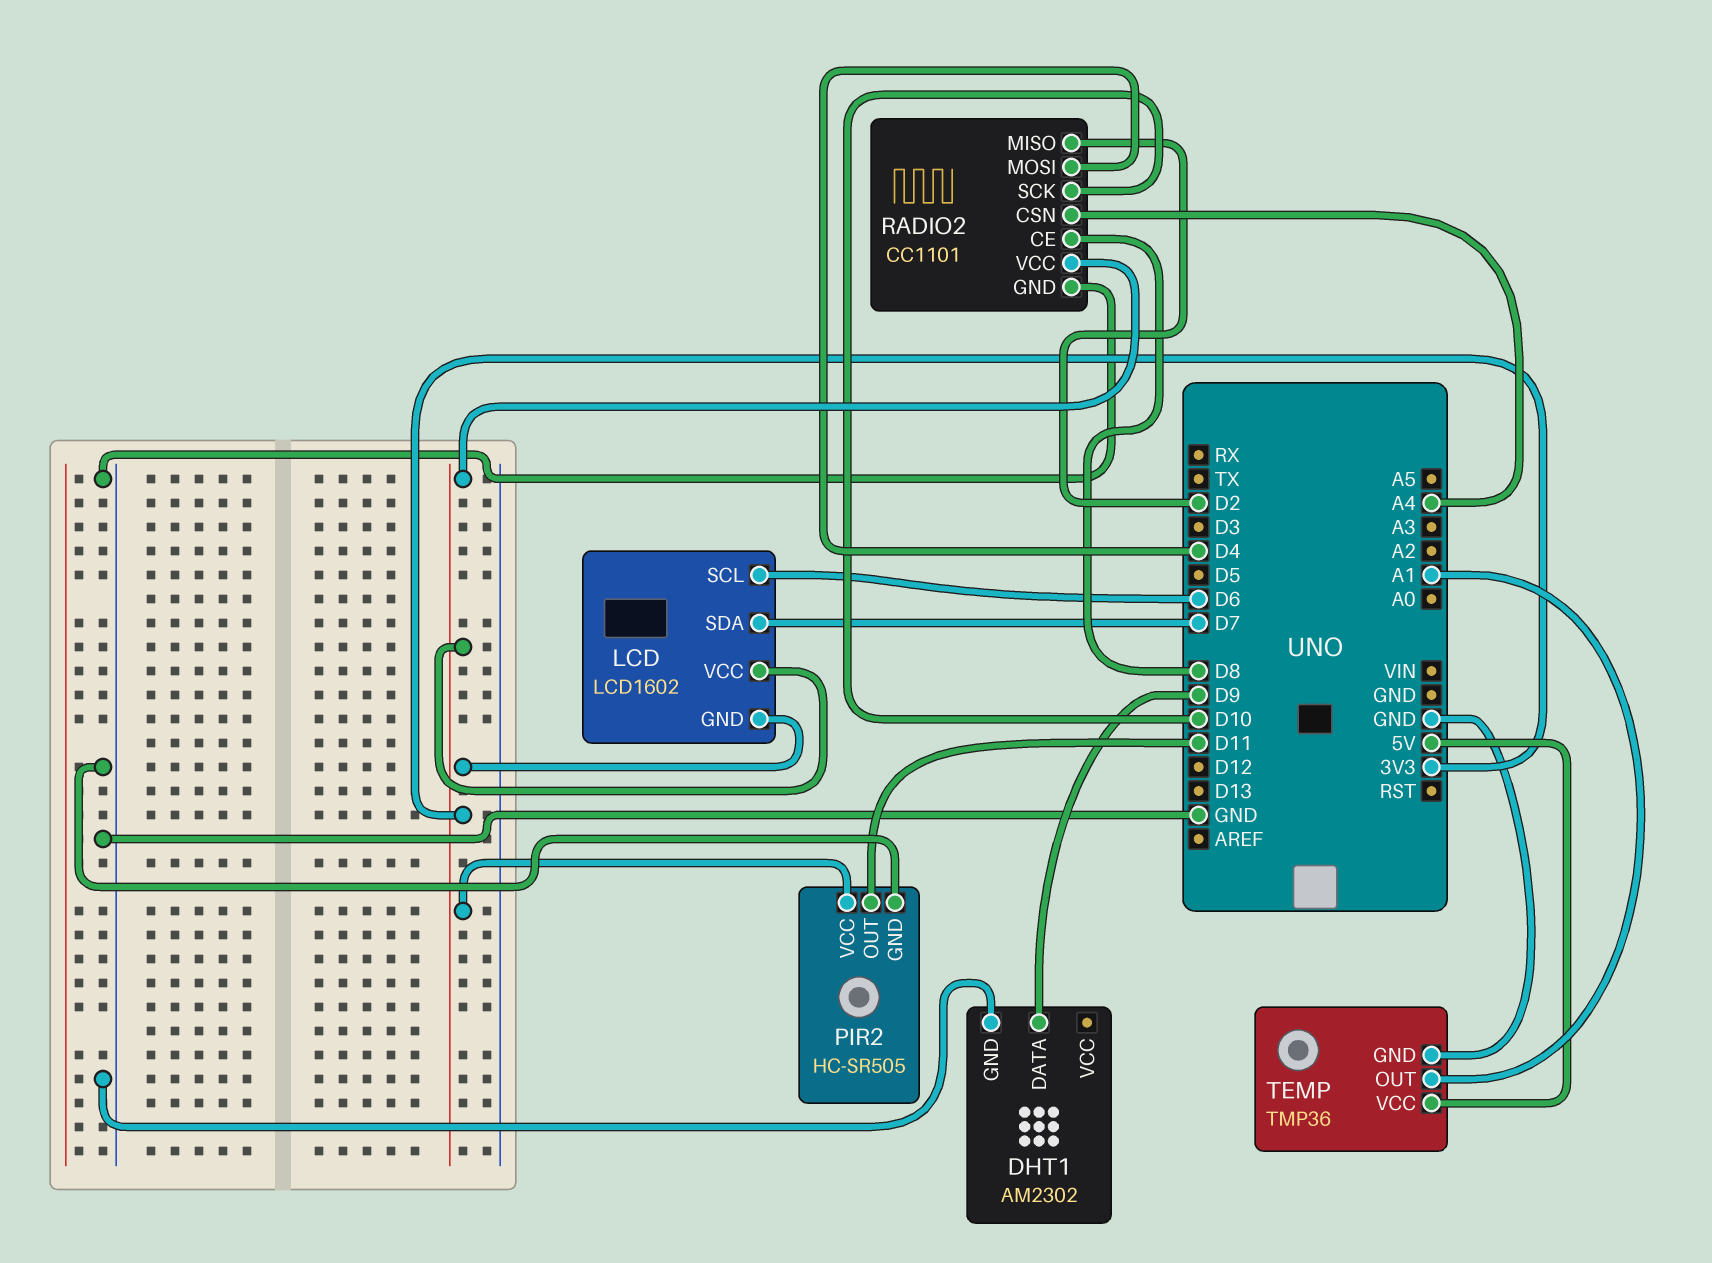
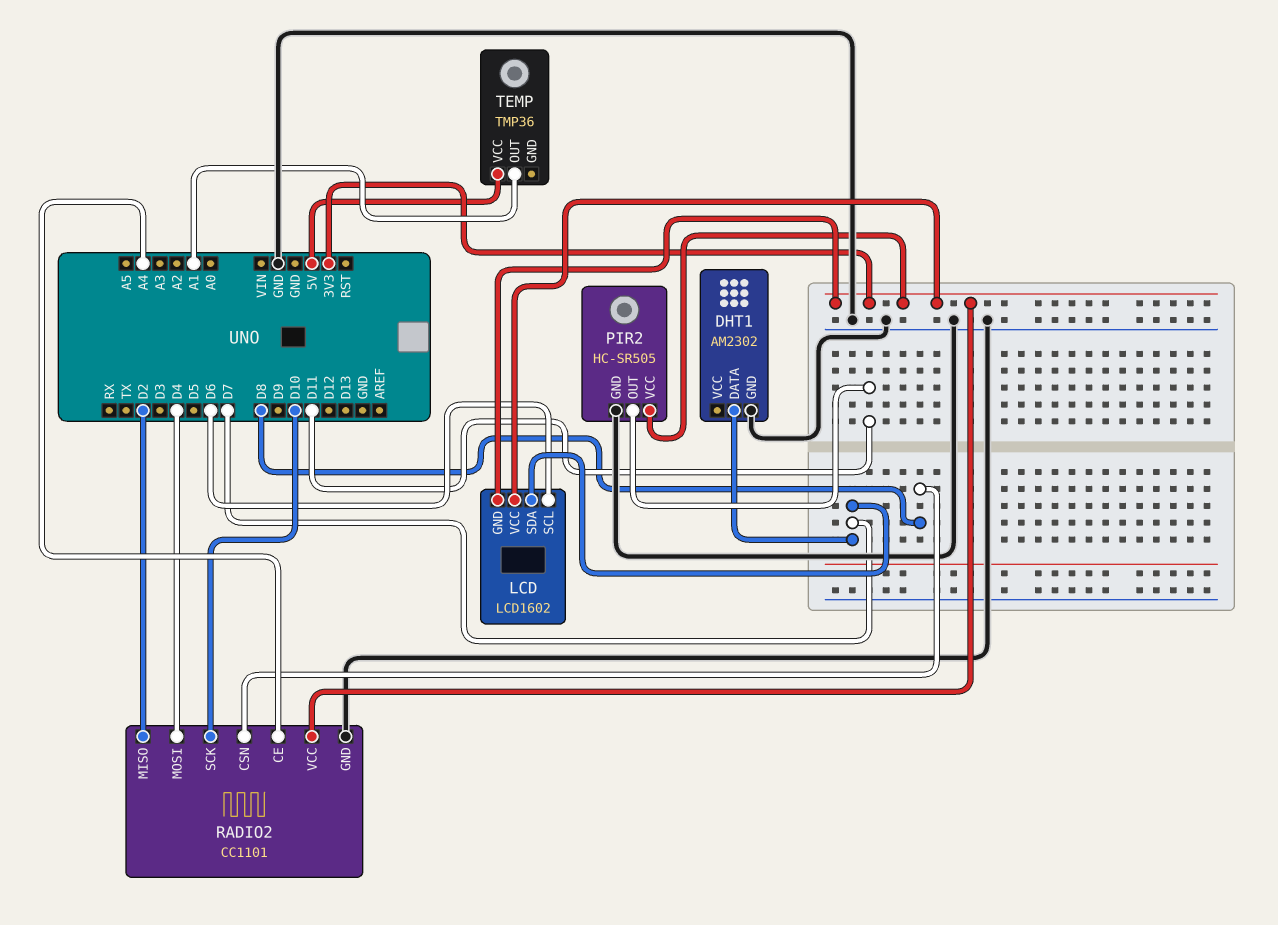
DHT1 pin DATA: D9 -> D7
RADIO2 pin CE: D8 -> A4
RADIO2 pin CSN: A4 -> D8
TEMP pin GND: GND -> none

